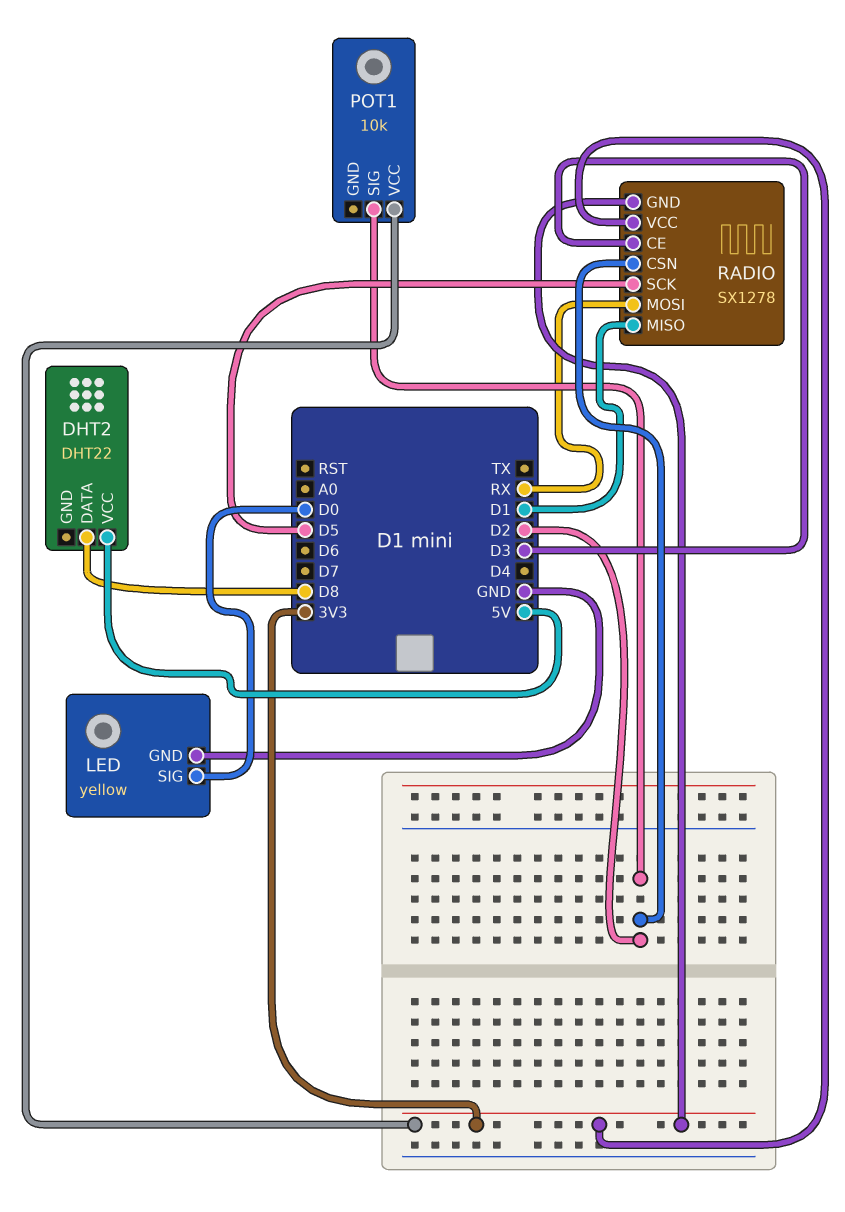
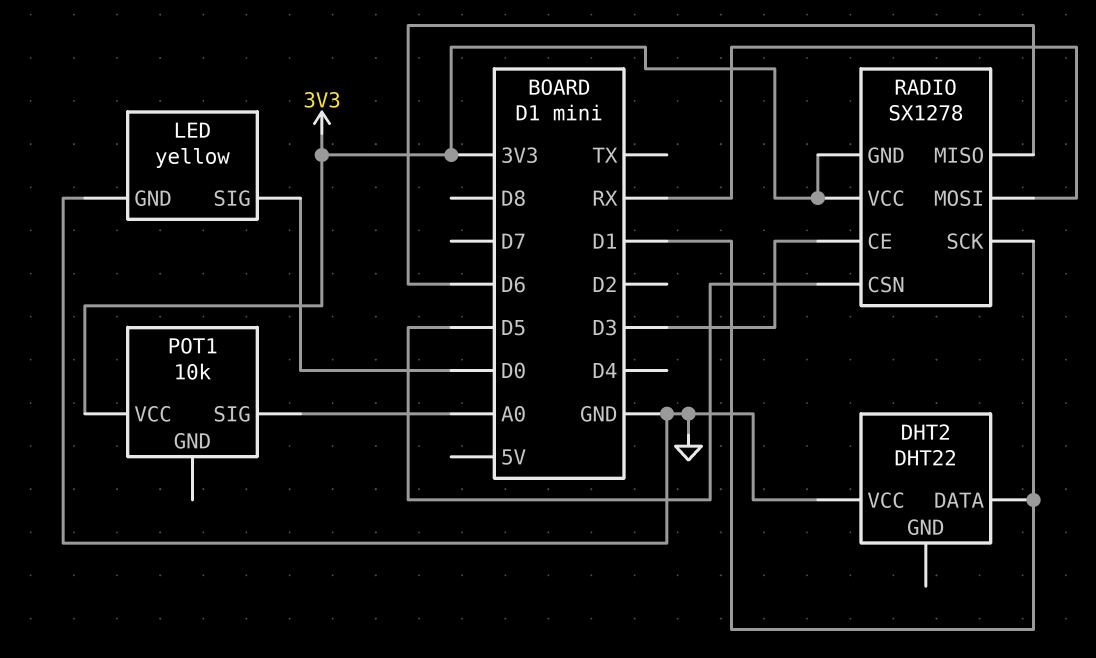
DHT2 pin DATA: D8 -> D1
DHT2 pin VCC: 5V -> GND
POT1 pin SIG: D2 -> A0
RADIO pin CSN: D2 -> D5
RADIO pin MISO: D1 -> D6
RADIO pin SCK: D5 -> D1

